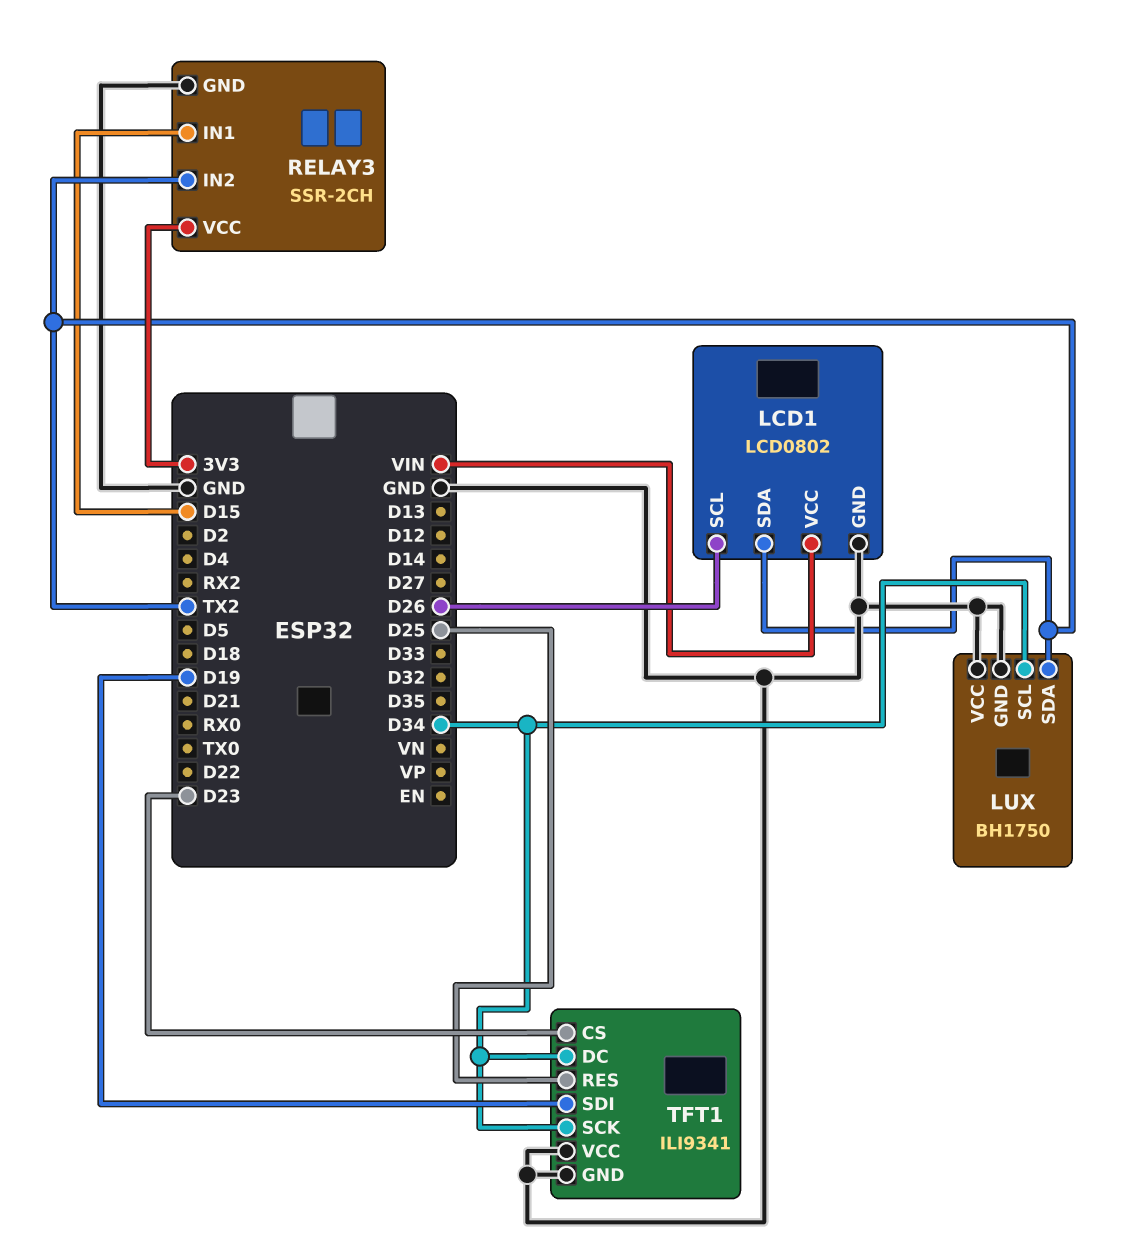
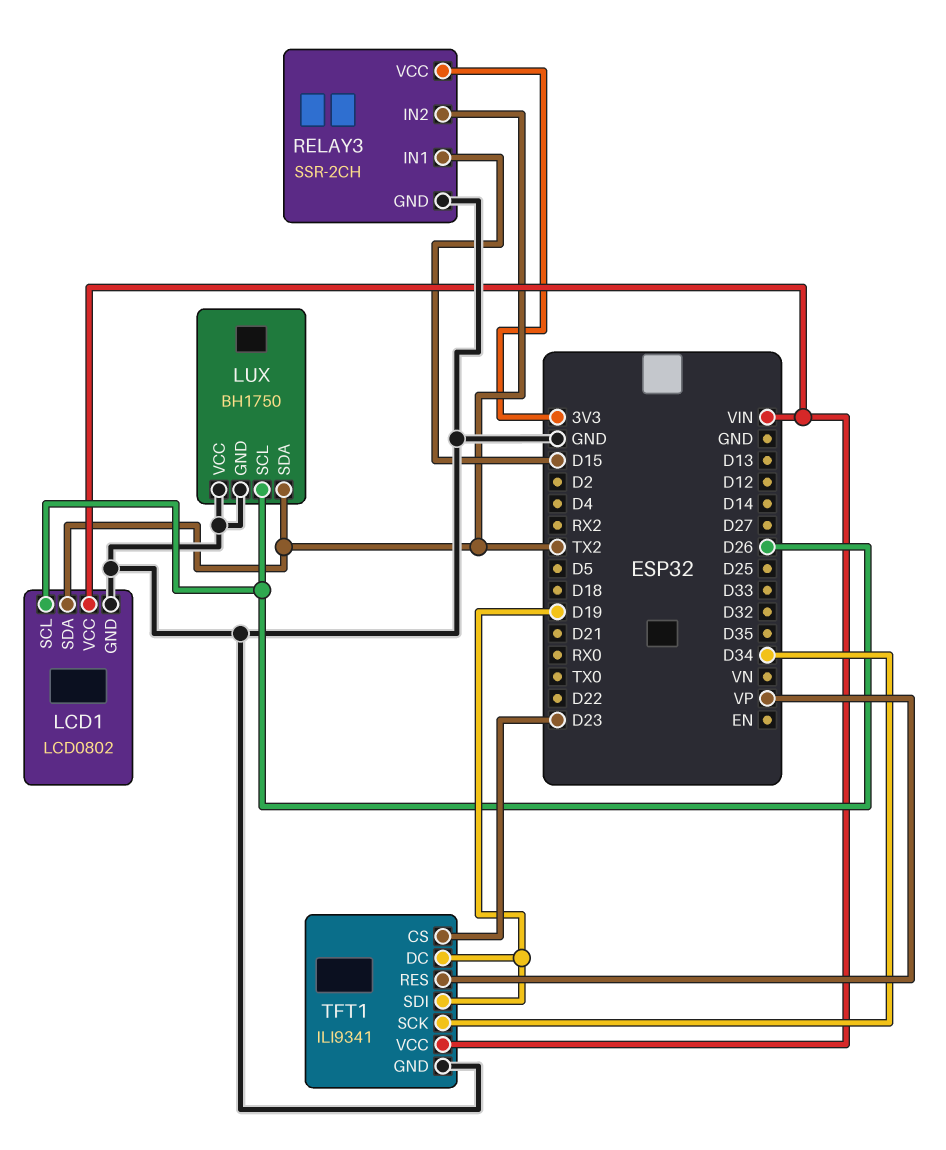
LUX pin SCL: D34 -> D26
TFT1 pin DC: D34 -> D19
TFT1 pin RES: D25 -> VP
TFT1 pin VCC: GND -> VIN

